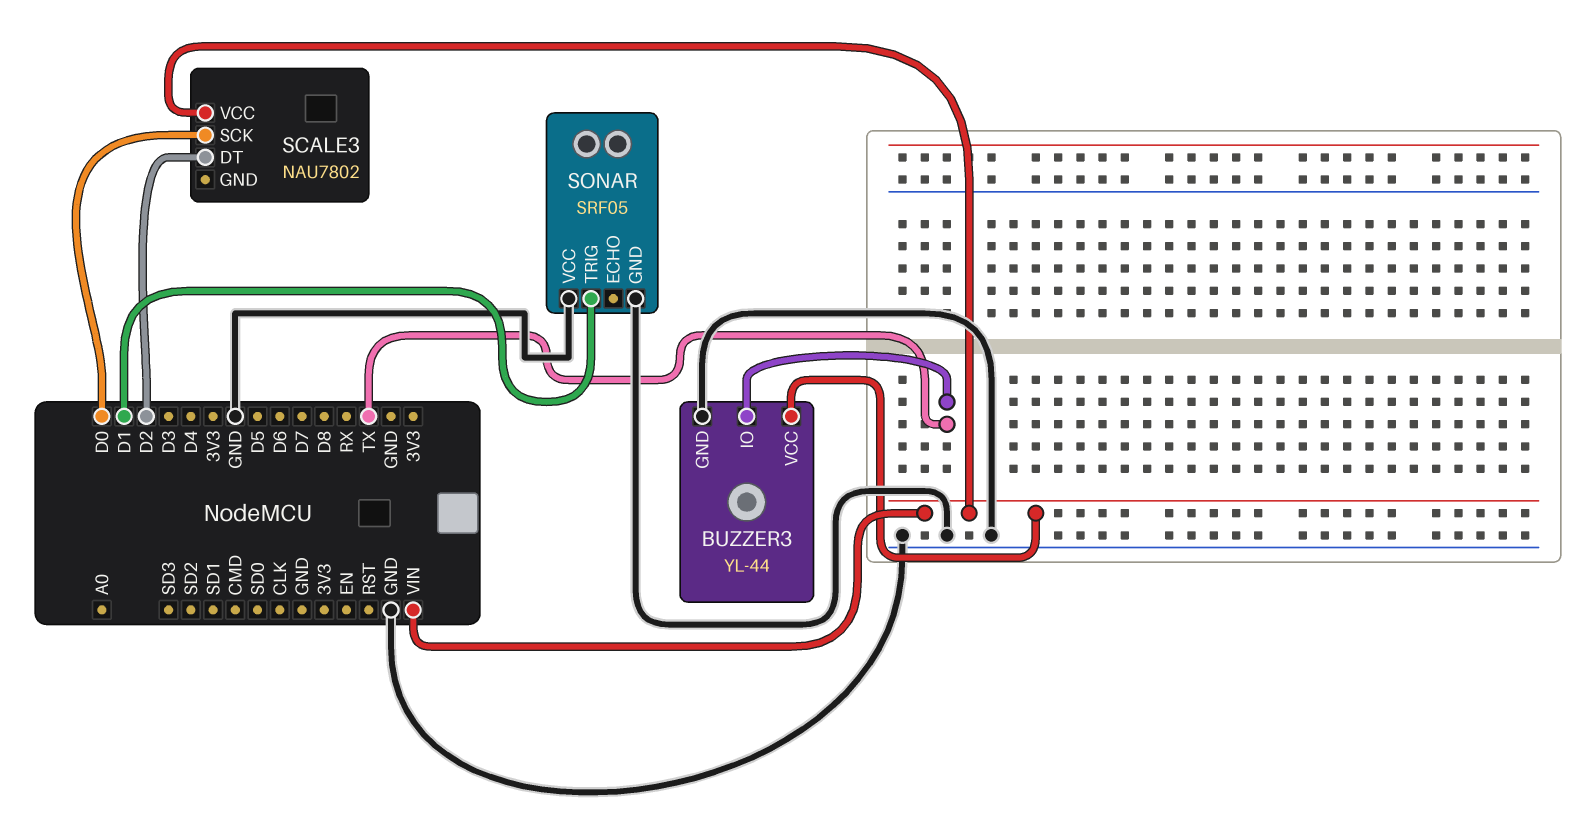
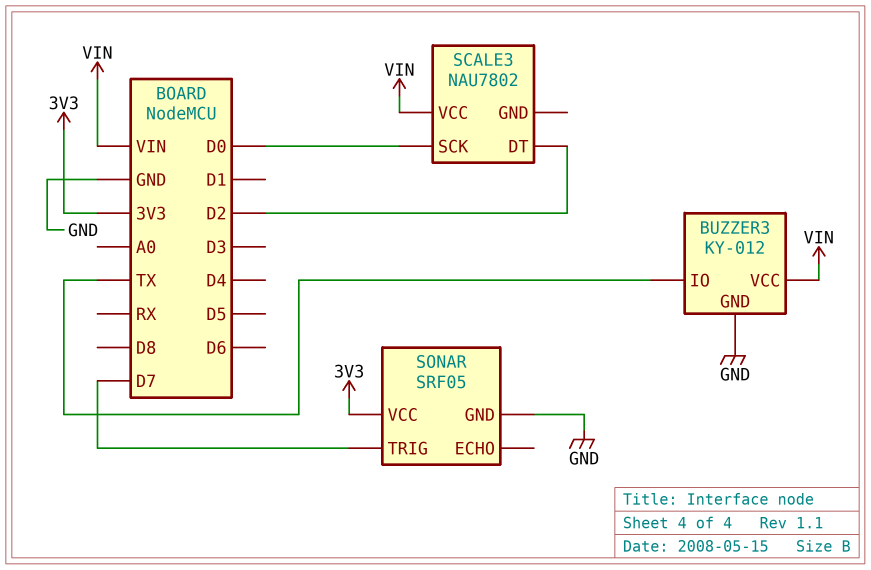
BUZZER3: YL-44 -> KY-012
SONAR pin TRIG: D1 -> D7
SONAR pin VCC: GND -> 3V3

